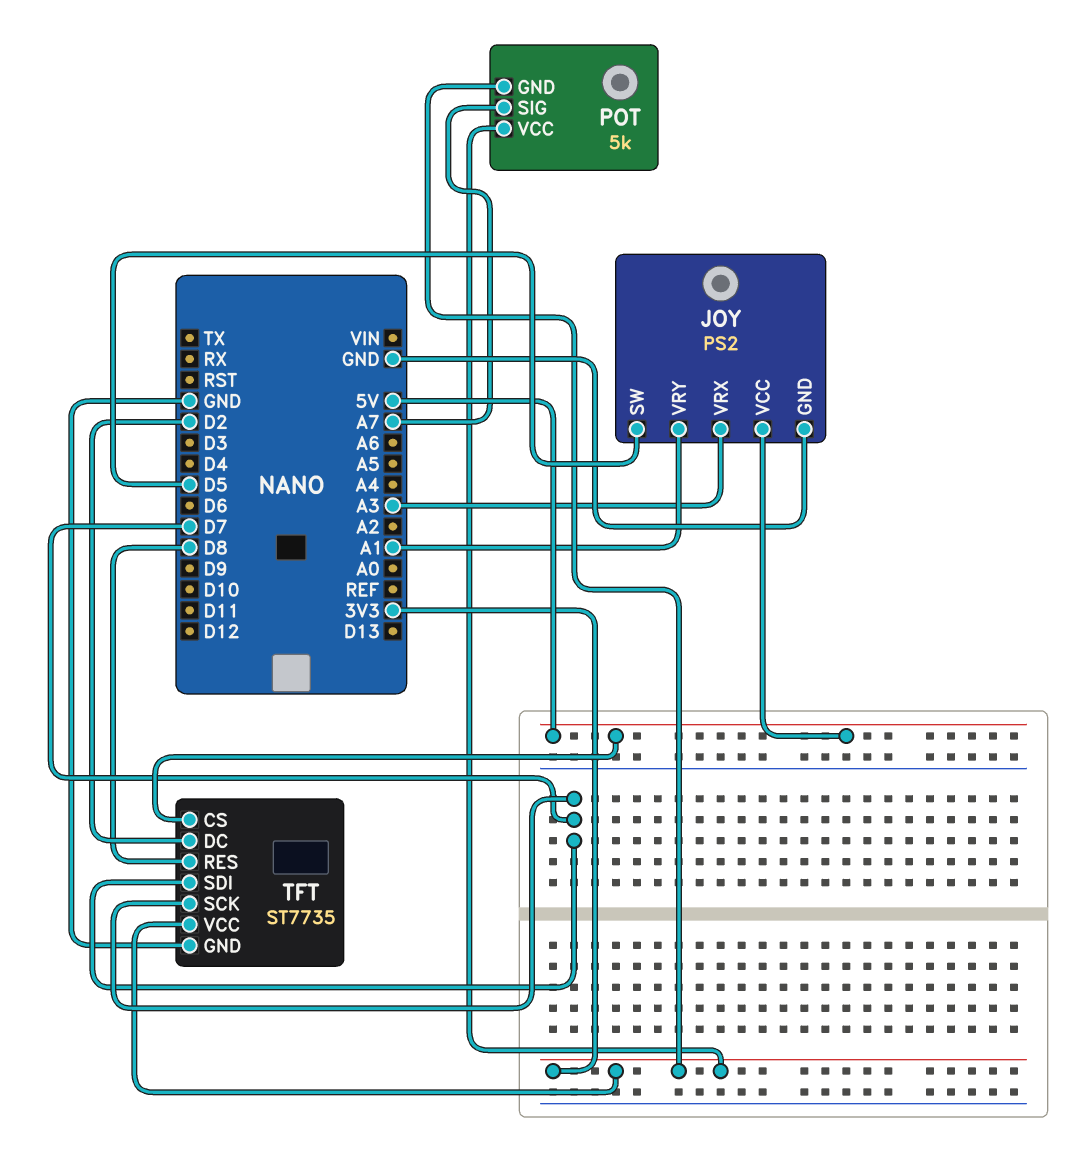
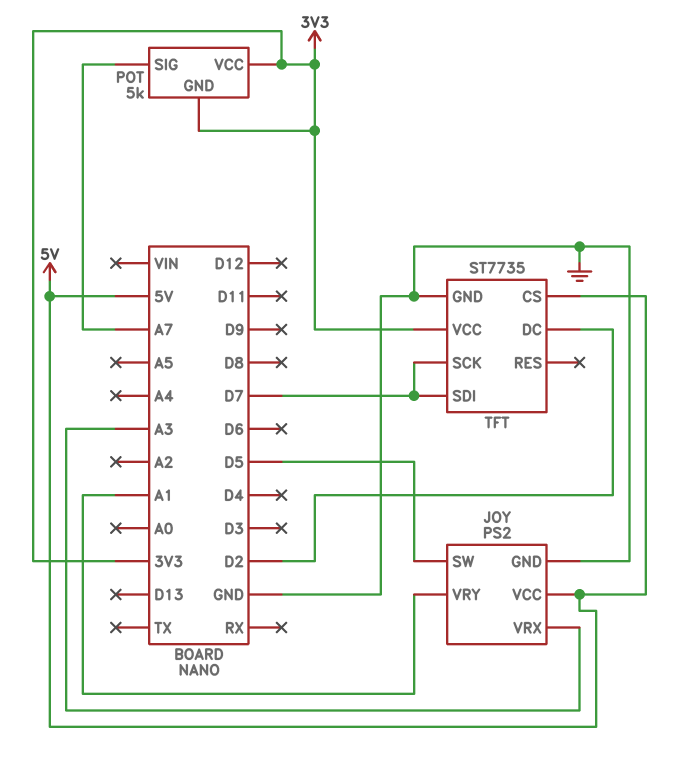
TFT pin RES: D8 -> none

